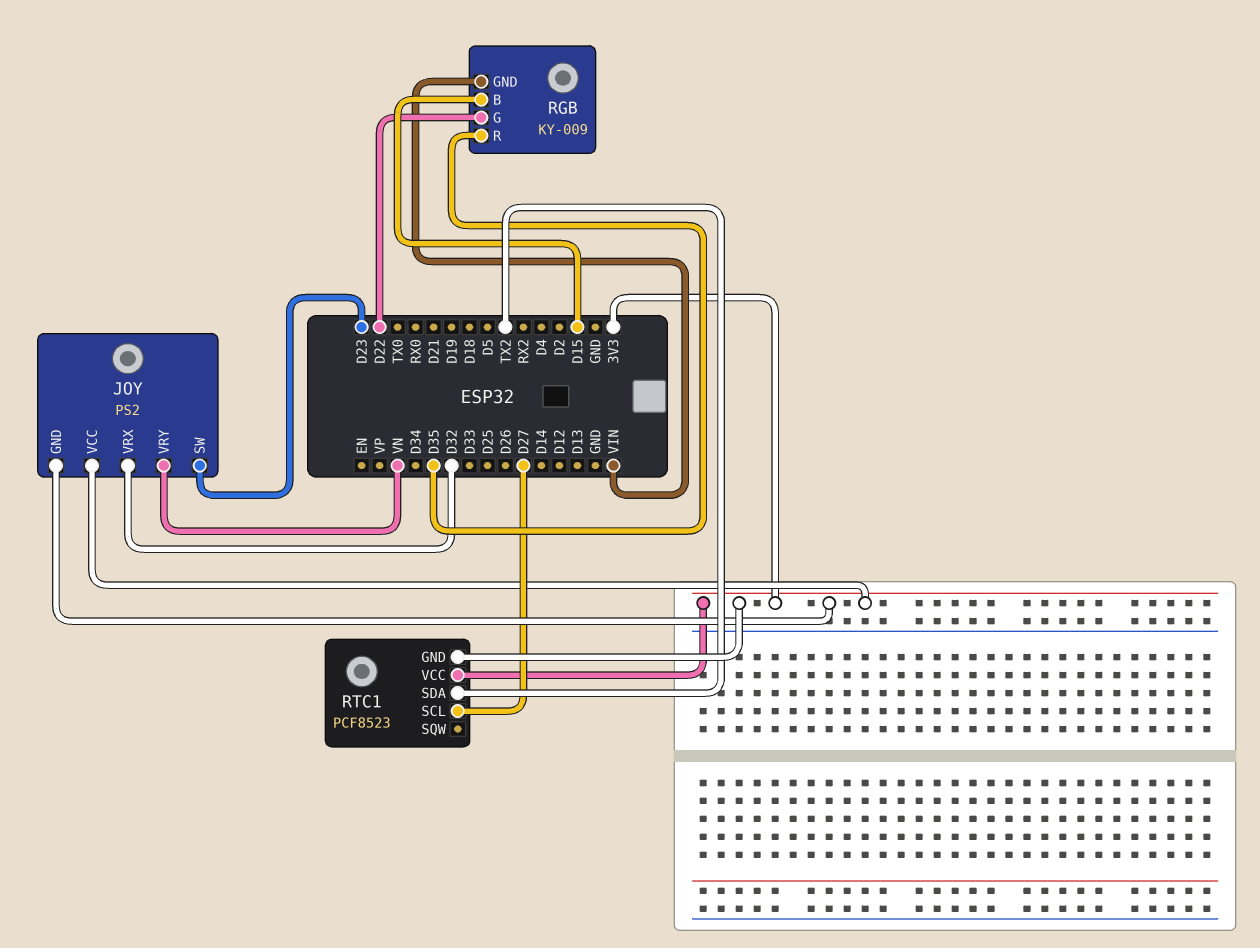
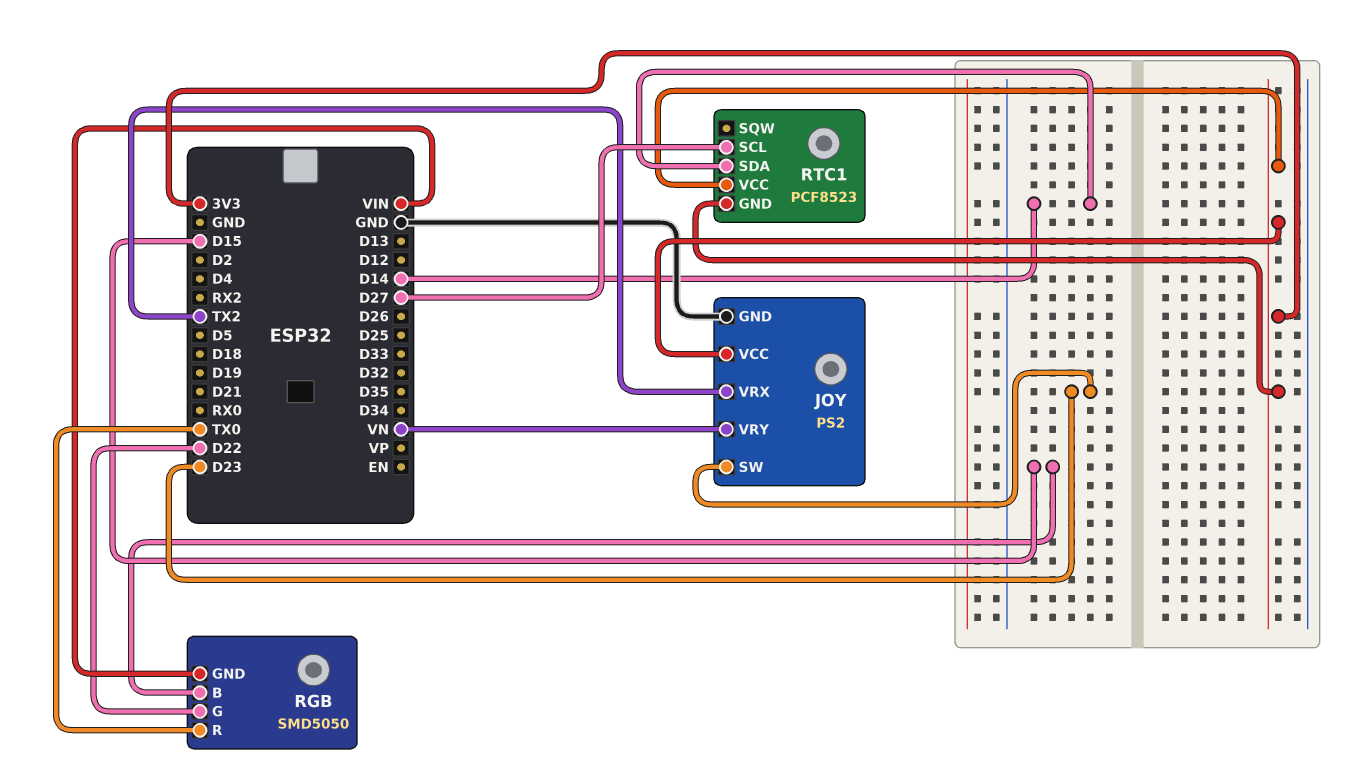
JOY pin GND: 3V3 -> GND
JOY pin VRX: D32 -> TX2
RGB: KY-009 -> SMD5050
RGB pin R: D35 -> TX0
RTC1 pin SDA: TX2 -> D14

